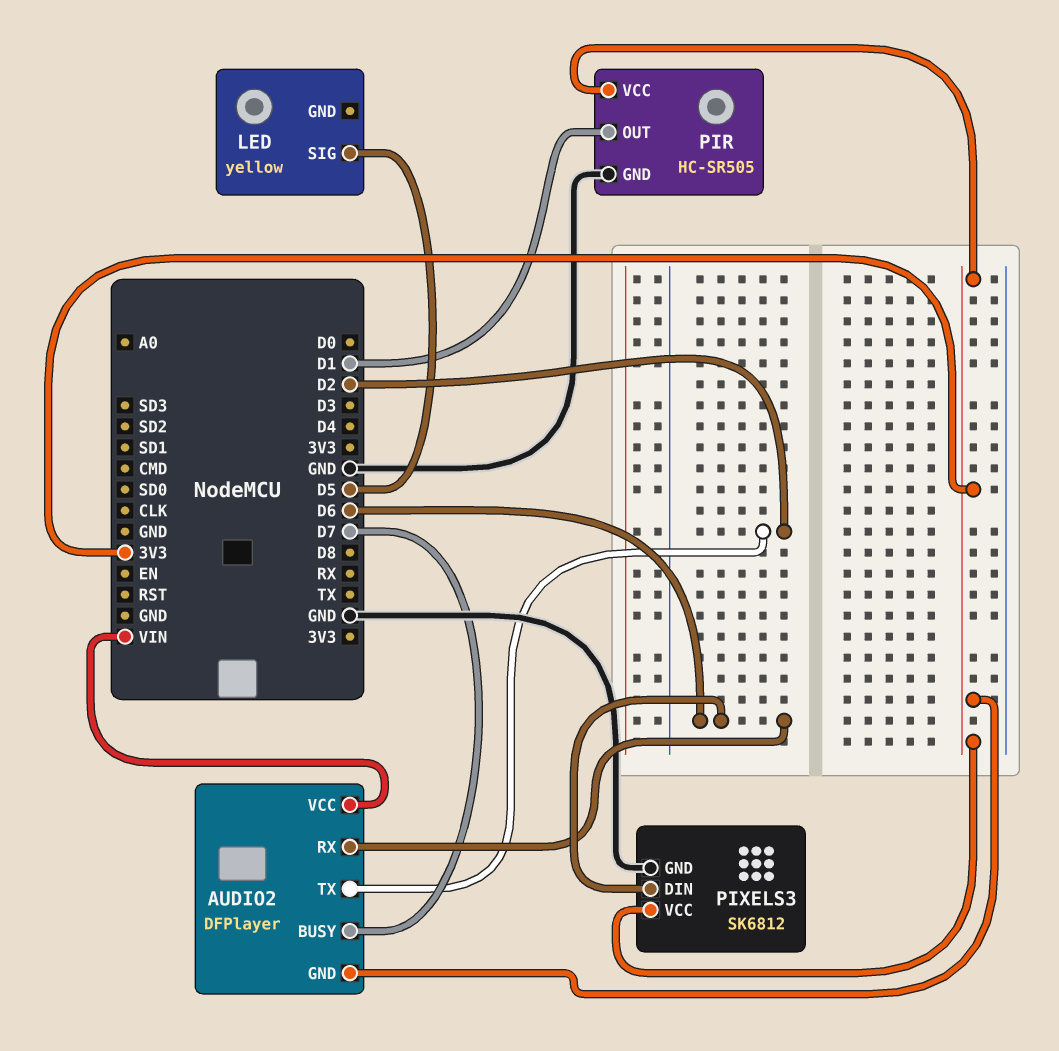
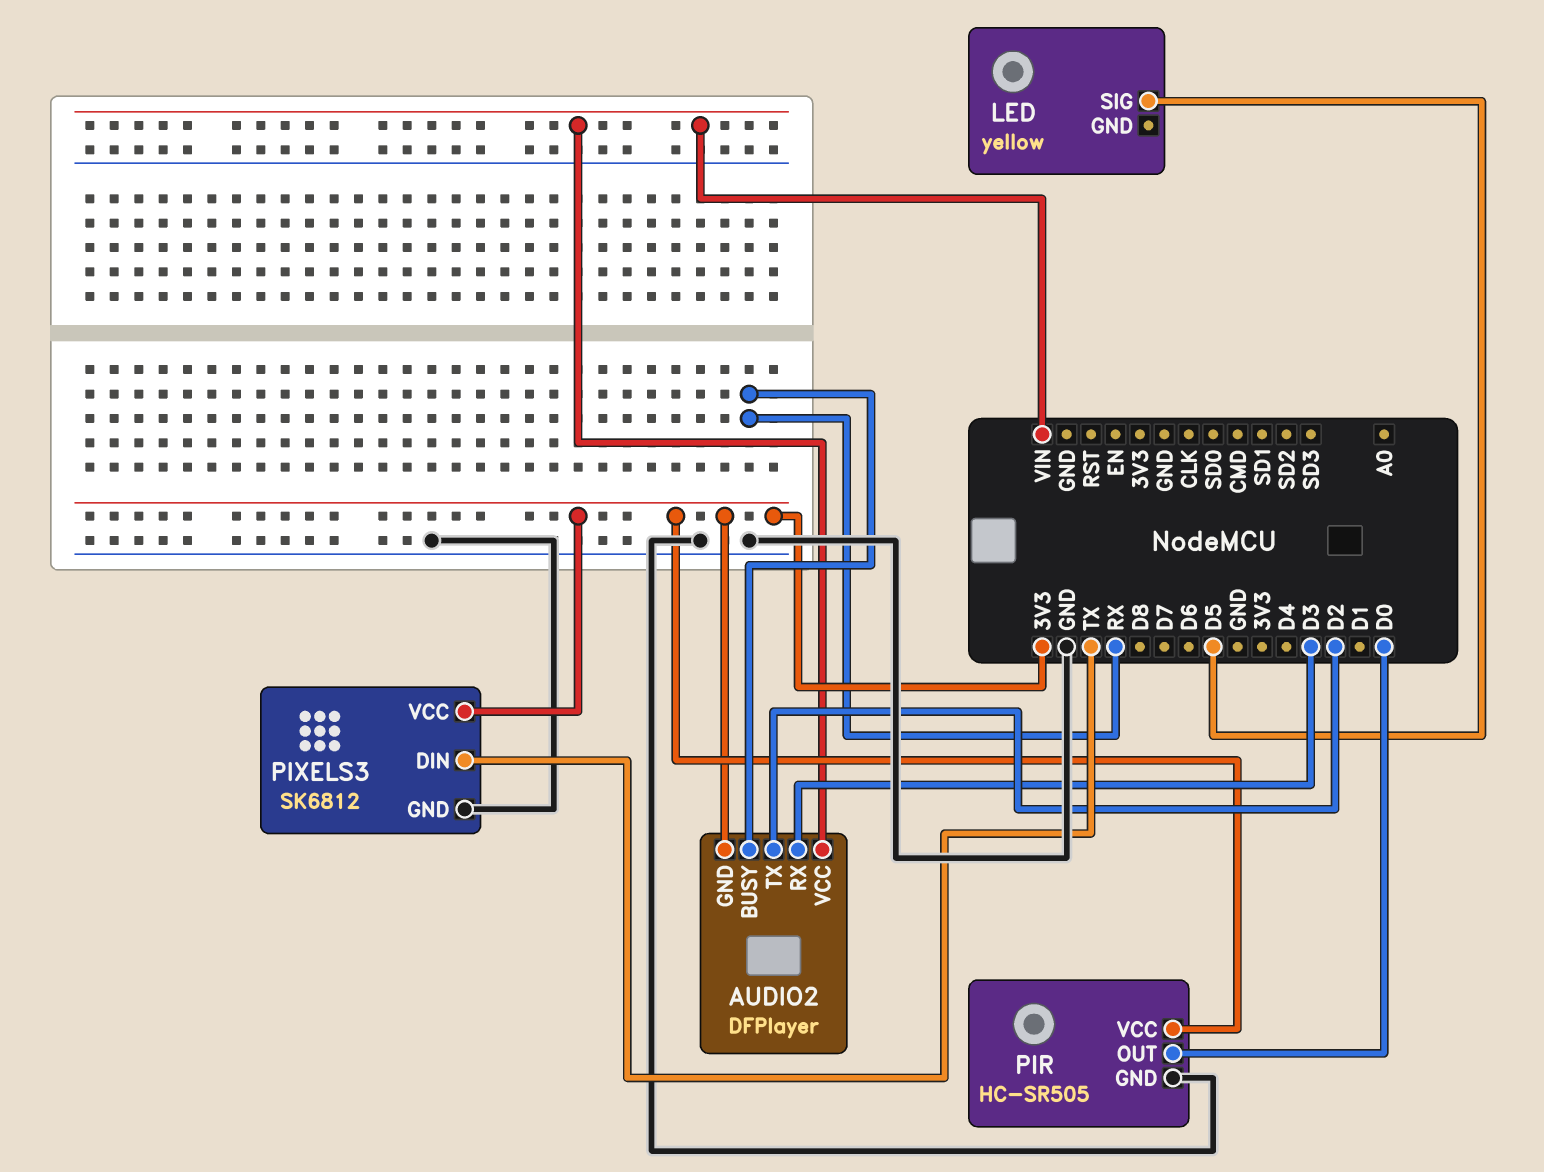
AUDIO2 pin BUSY: D7 -> RX
AUDIO2 pin RX: D6 -> D3
PIR pin OUT: D1 -> D0
PIXELS3 pin DIN: D6 -> TX

